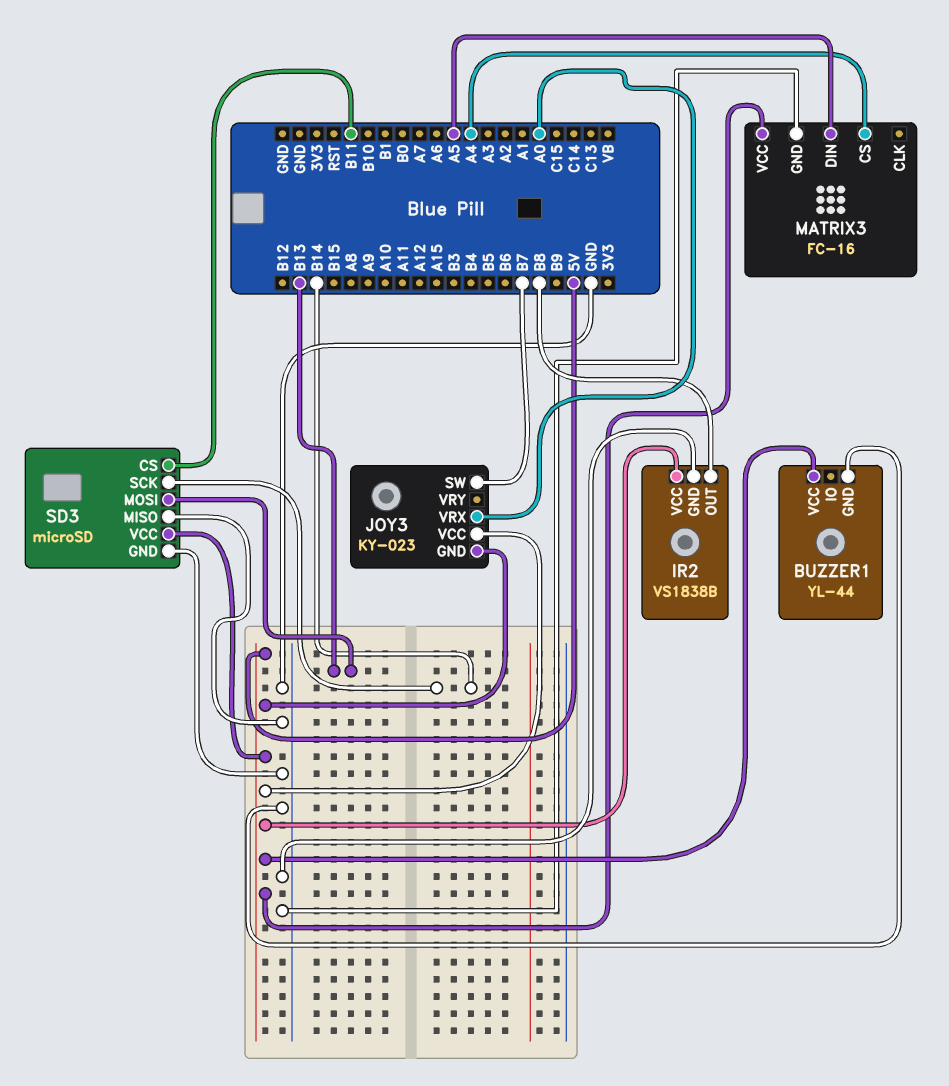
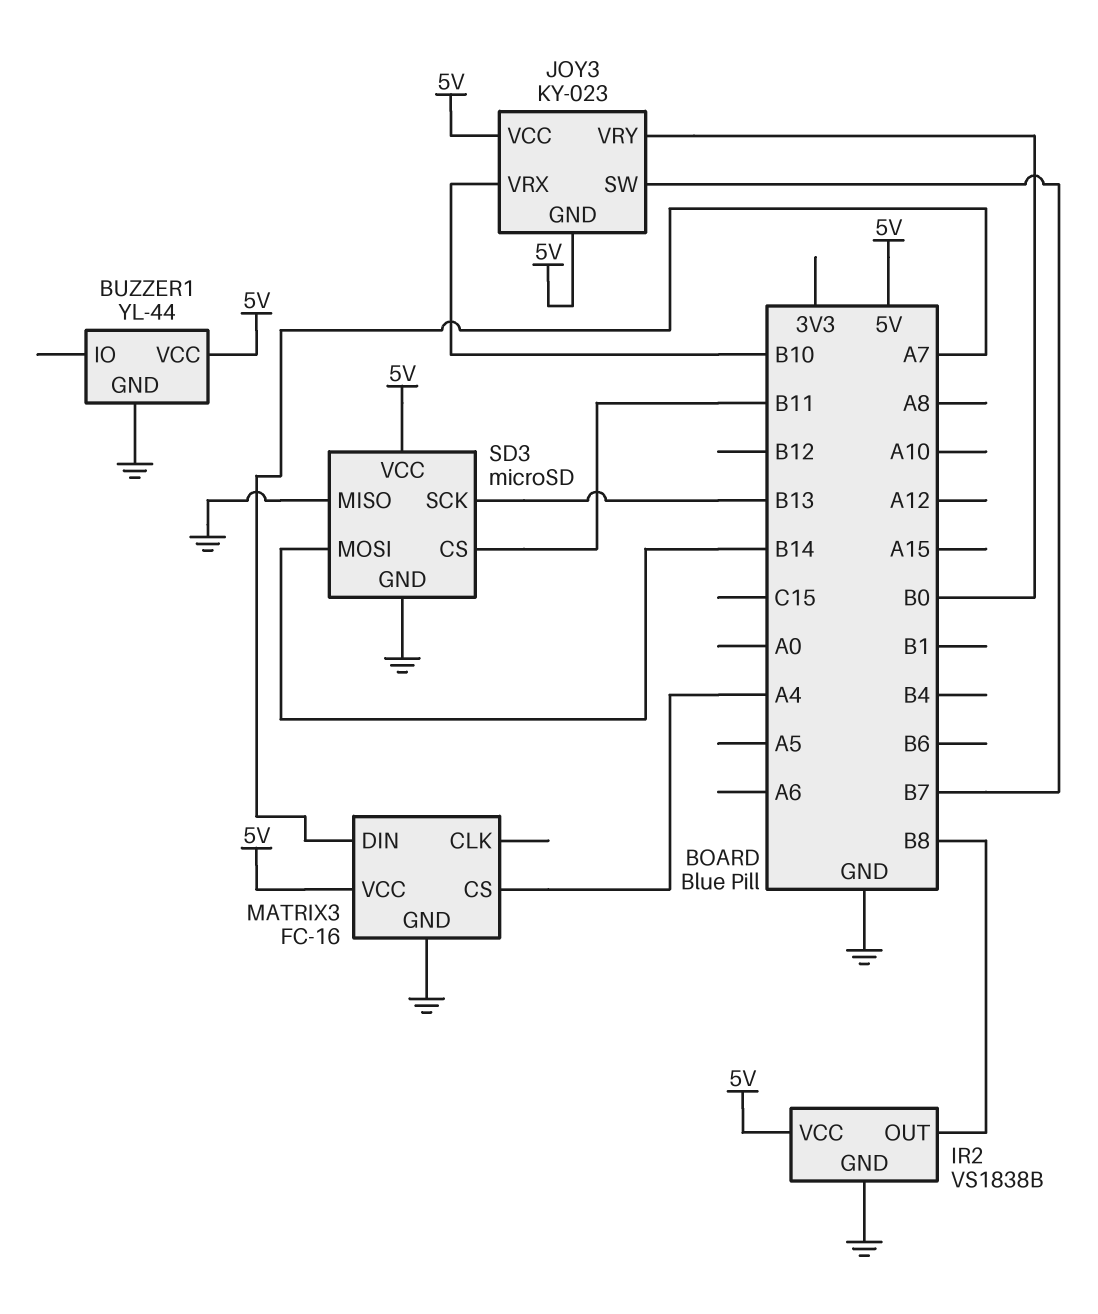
JOY3 pin VRX: A0 -> B10
JOY3 pin VRY: none -> B0
MATRIX3 pin DIN: A5 -> A7
SD3 pin MOSI: B13 -> B14
SD3 pin SCK: B14 -> B13

